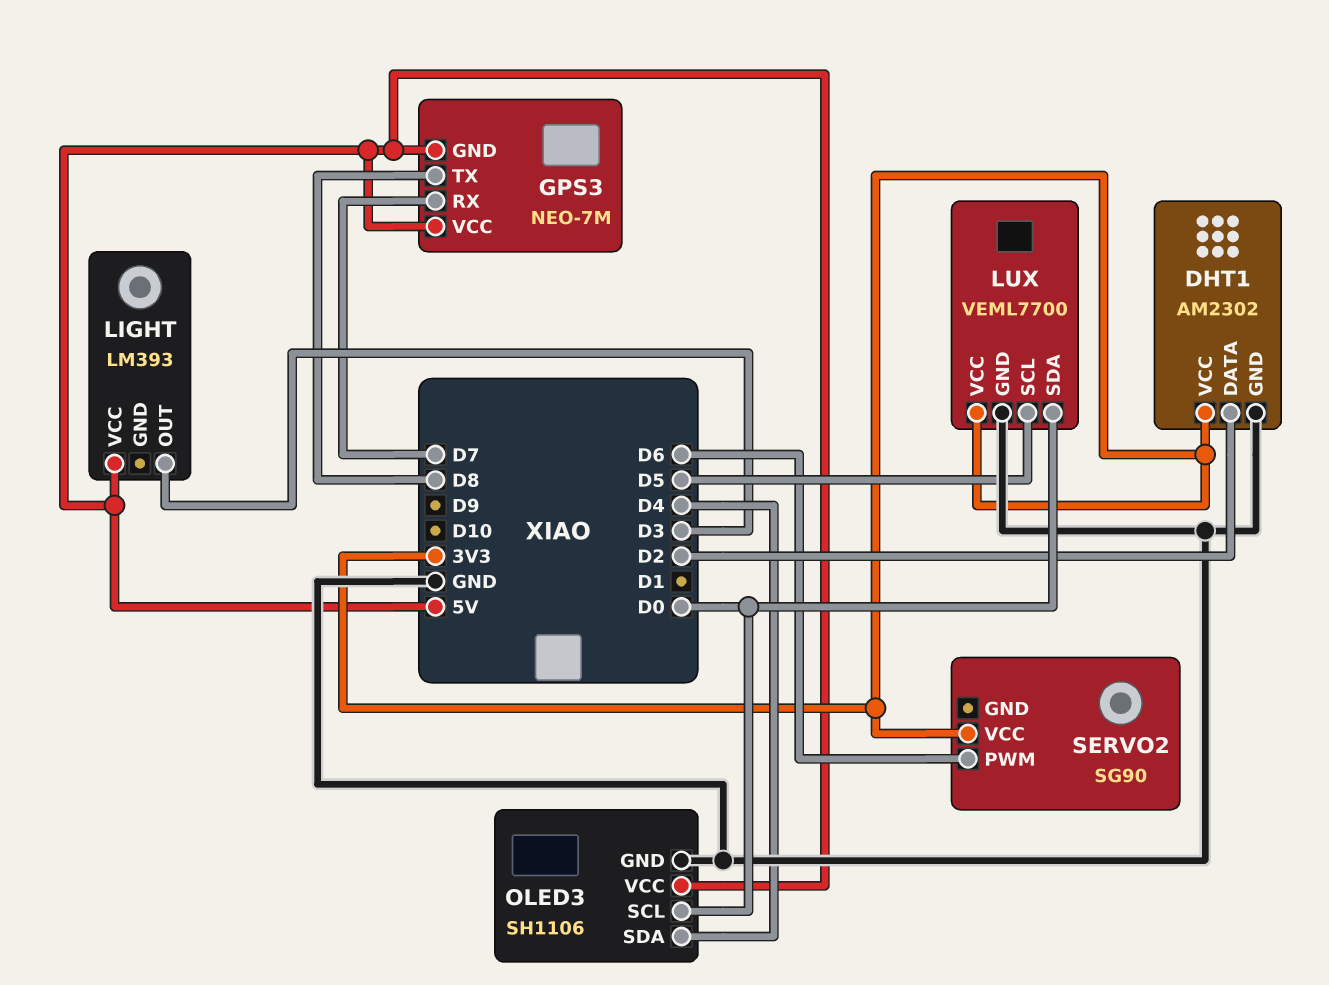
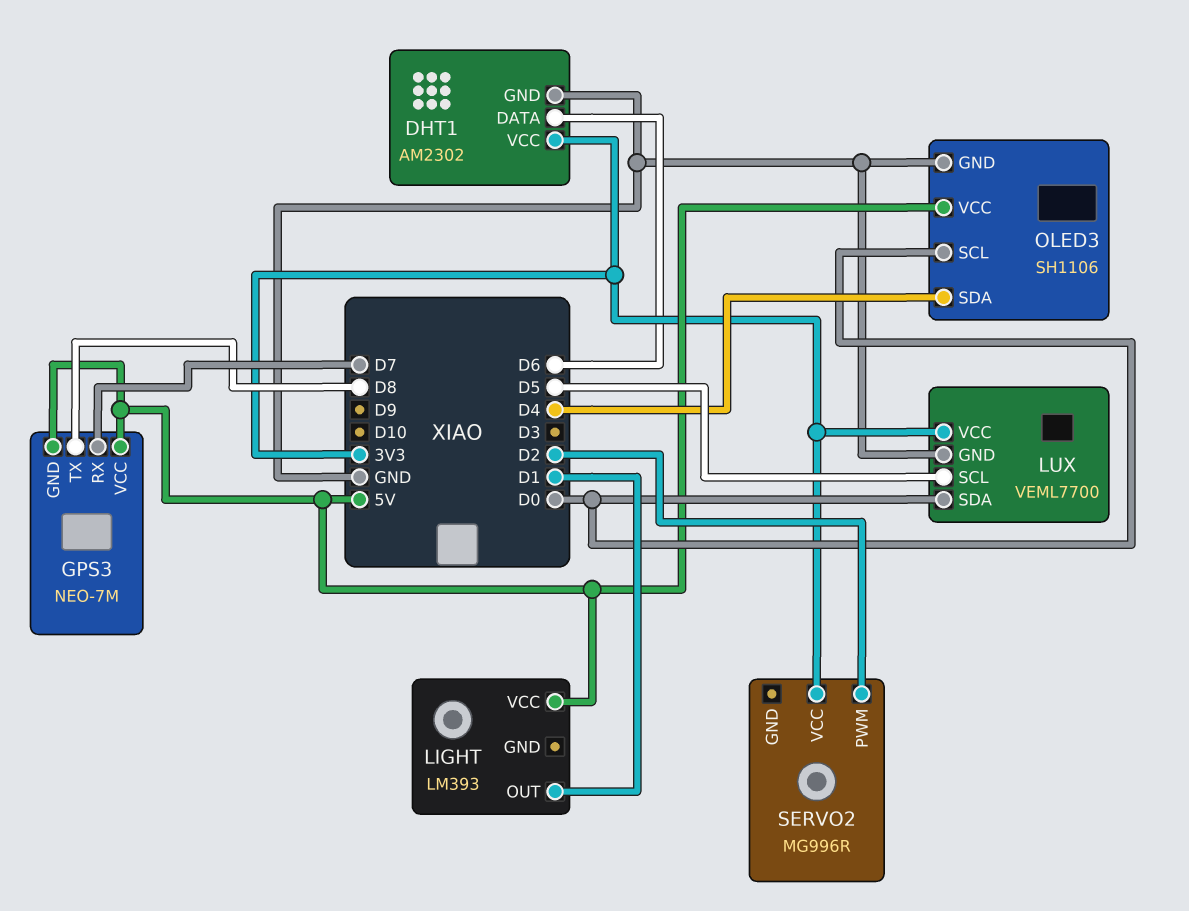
DHT1 pin DATA: D2 -> D6
LIGHT pin OUT: D3 -> D1
SERVO2: SG90 -> MG996R
SERVO2 pin PWM: D6 -> D2

